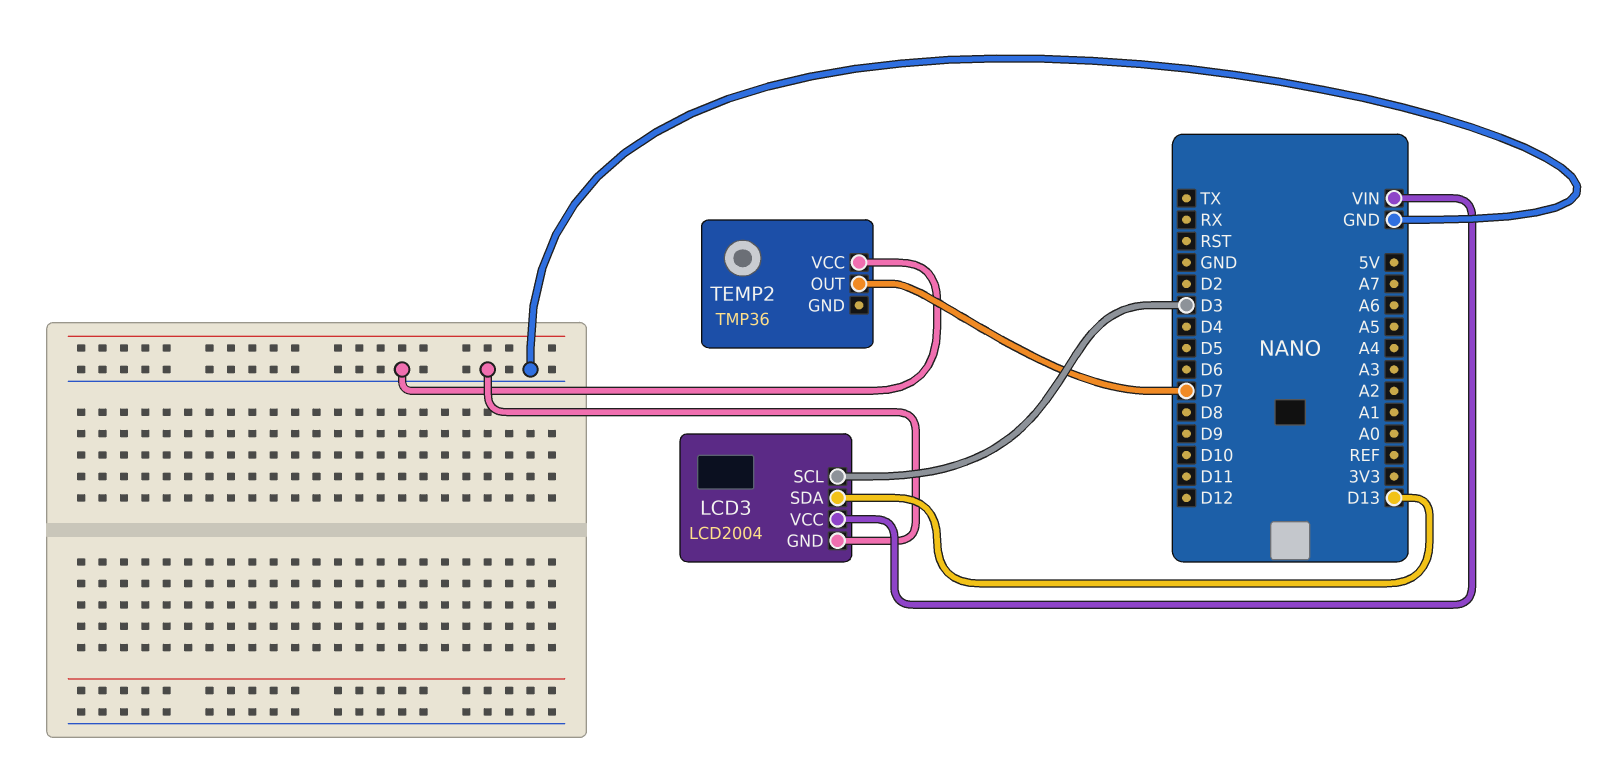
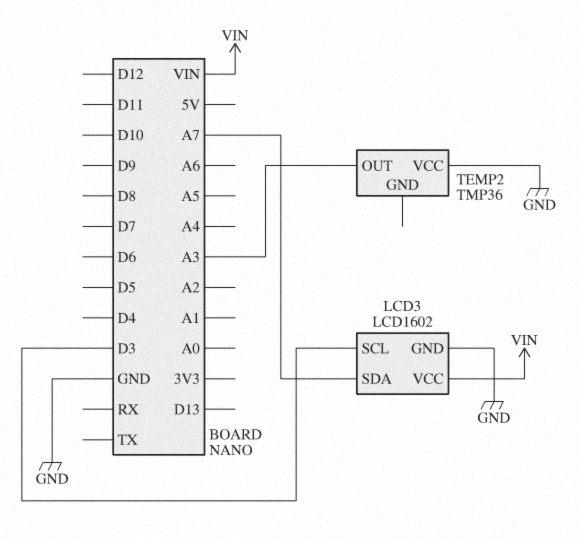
LCD3: LCD2004 -> LCD1602
LCD3 pin SDA: D13 -> A7
TEMP2 pin OUT: D7 -> A3

